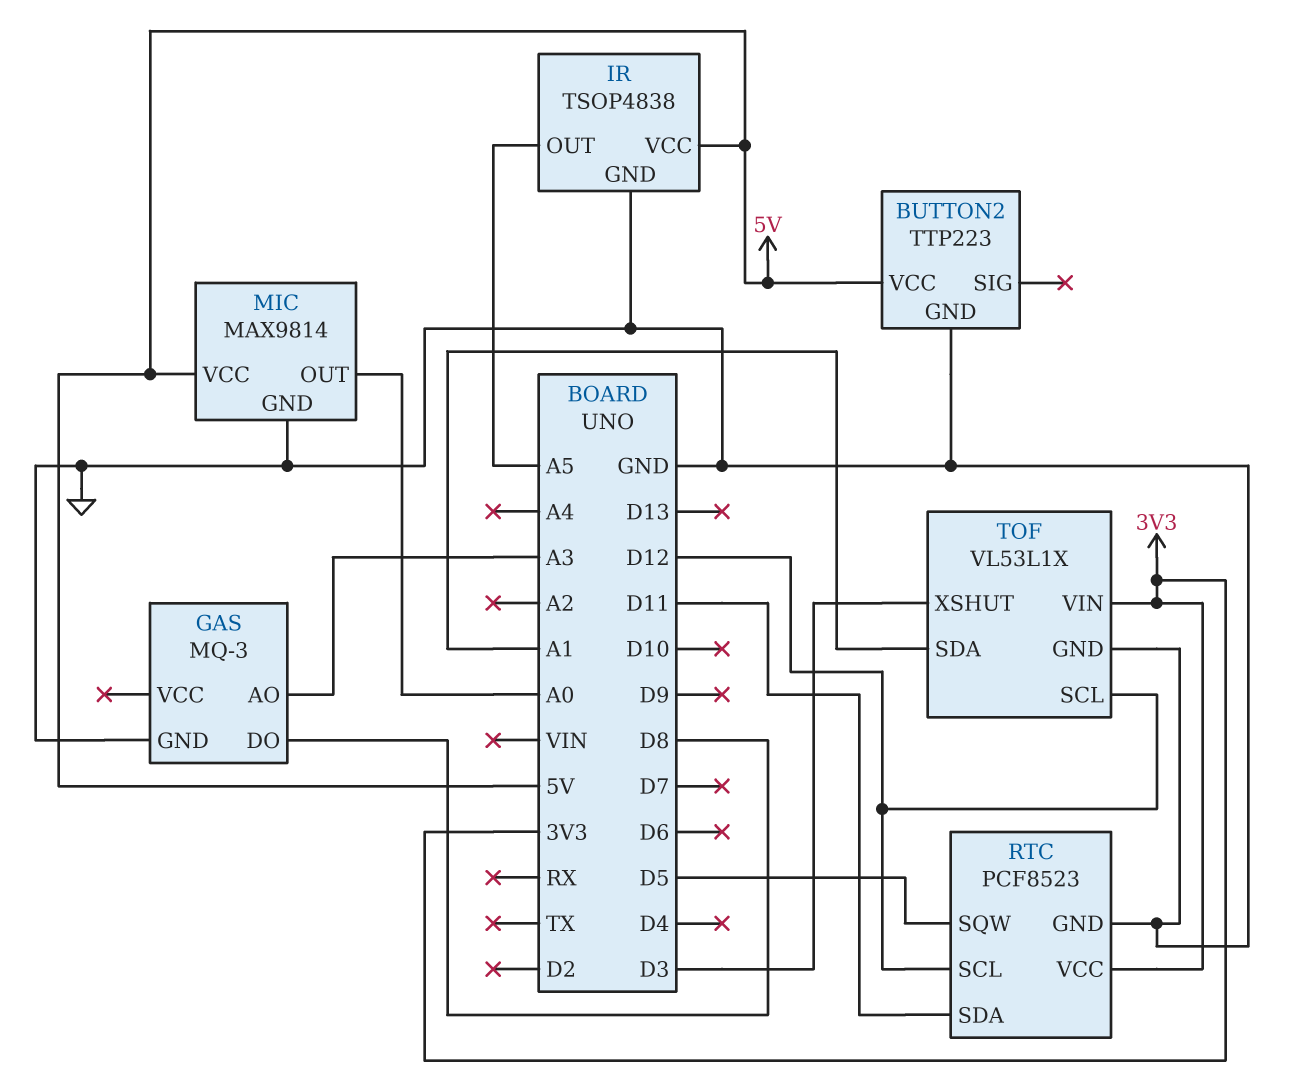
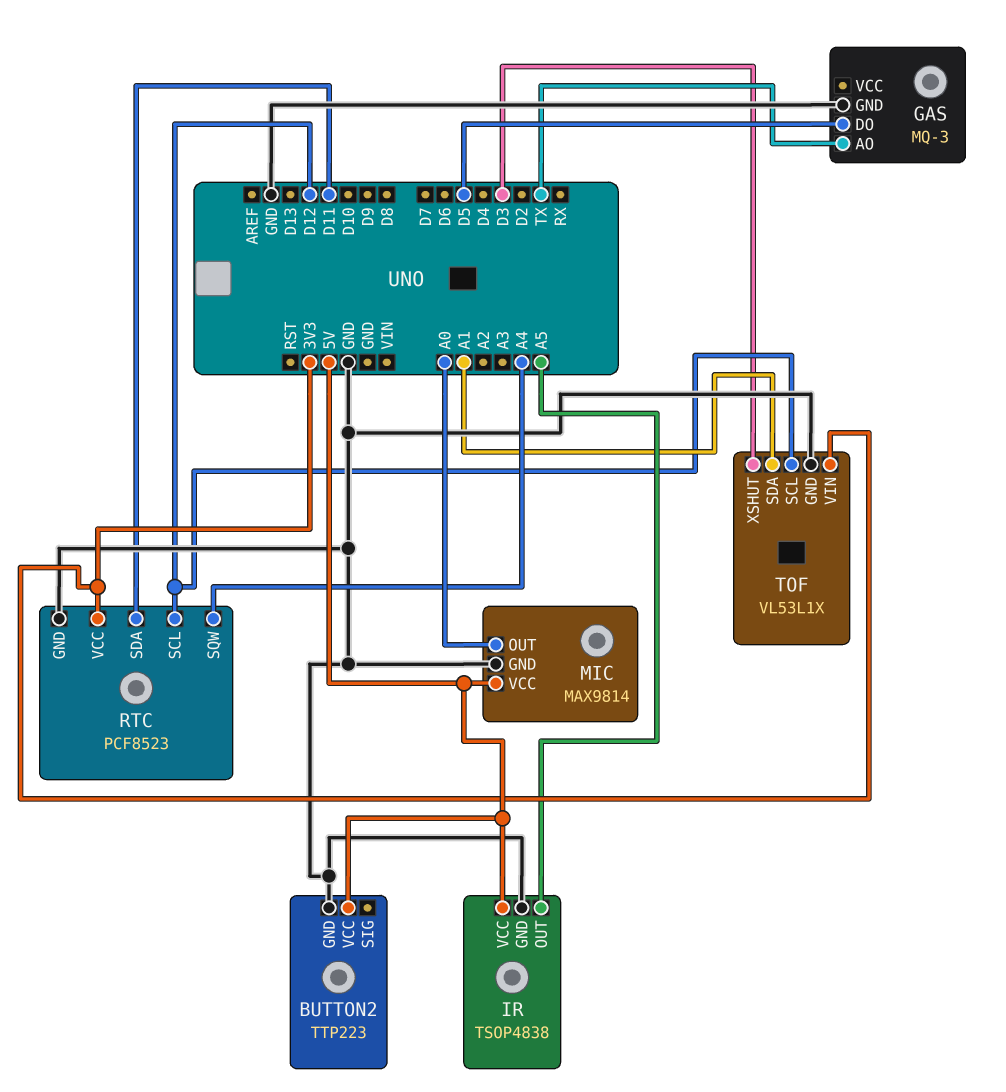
GAS pin AO: A3 -> TX
GAS pin DO: D8 -> D5
RTC pin SQW: D5 -> A4

